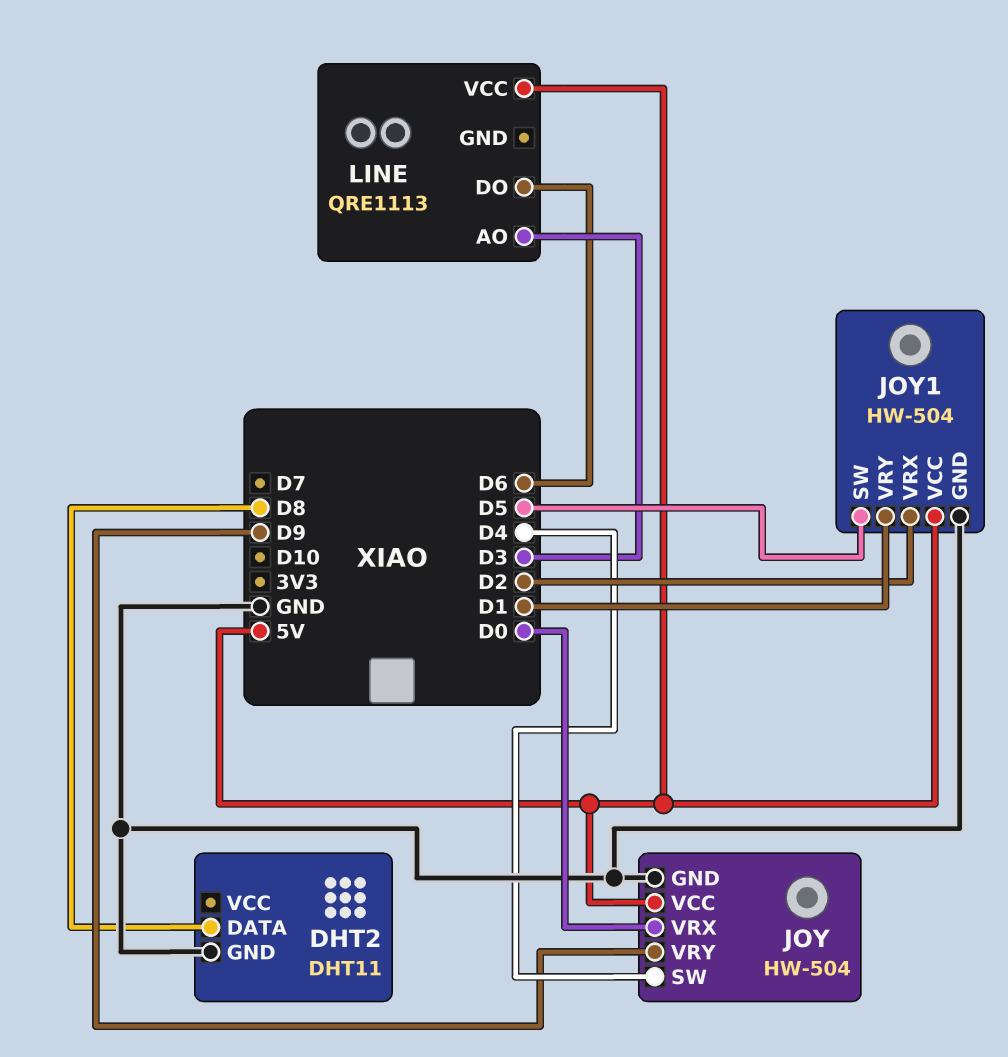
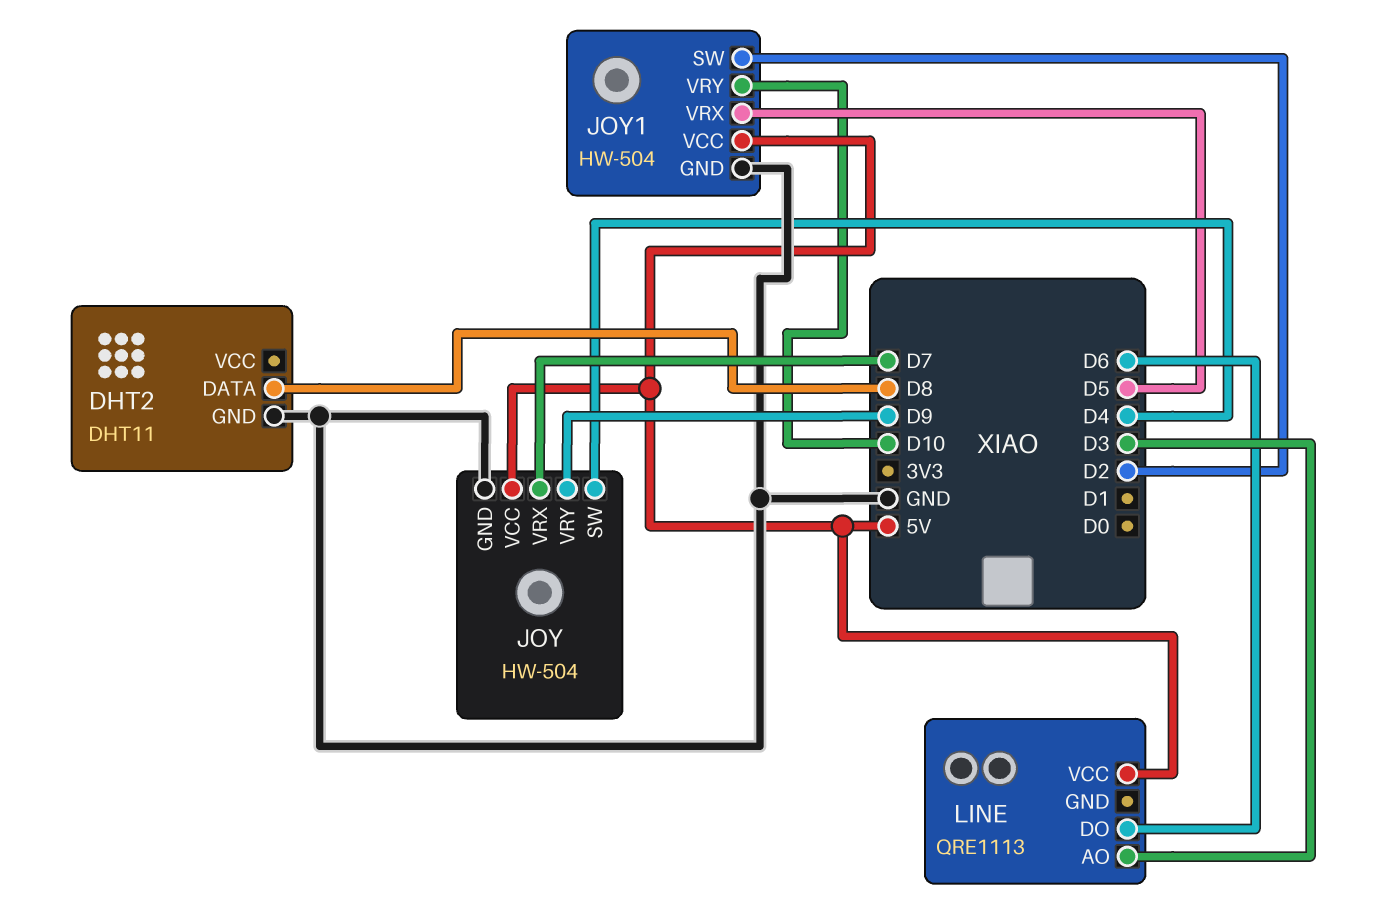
JOY pin VRX: D0 -> D7
JOY1 pin SW: D5 -> D2
JOY1 pin VRX: D2 -> D5
JOY1 pin VRY: D1 -> D10

